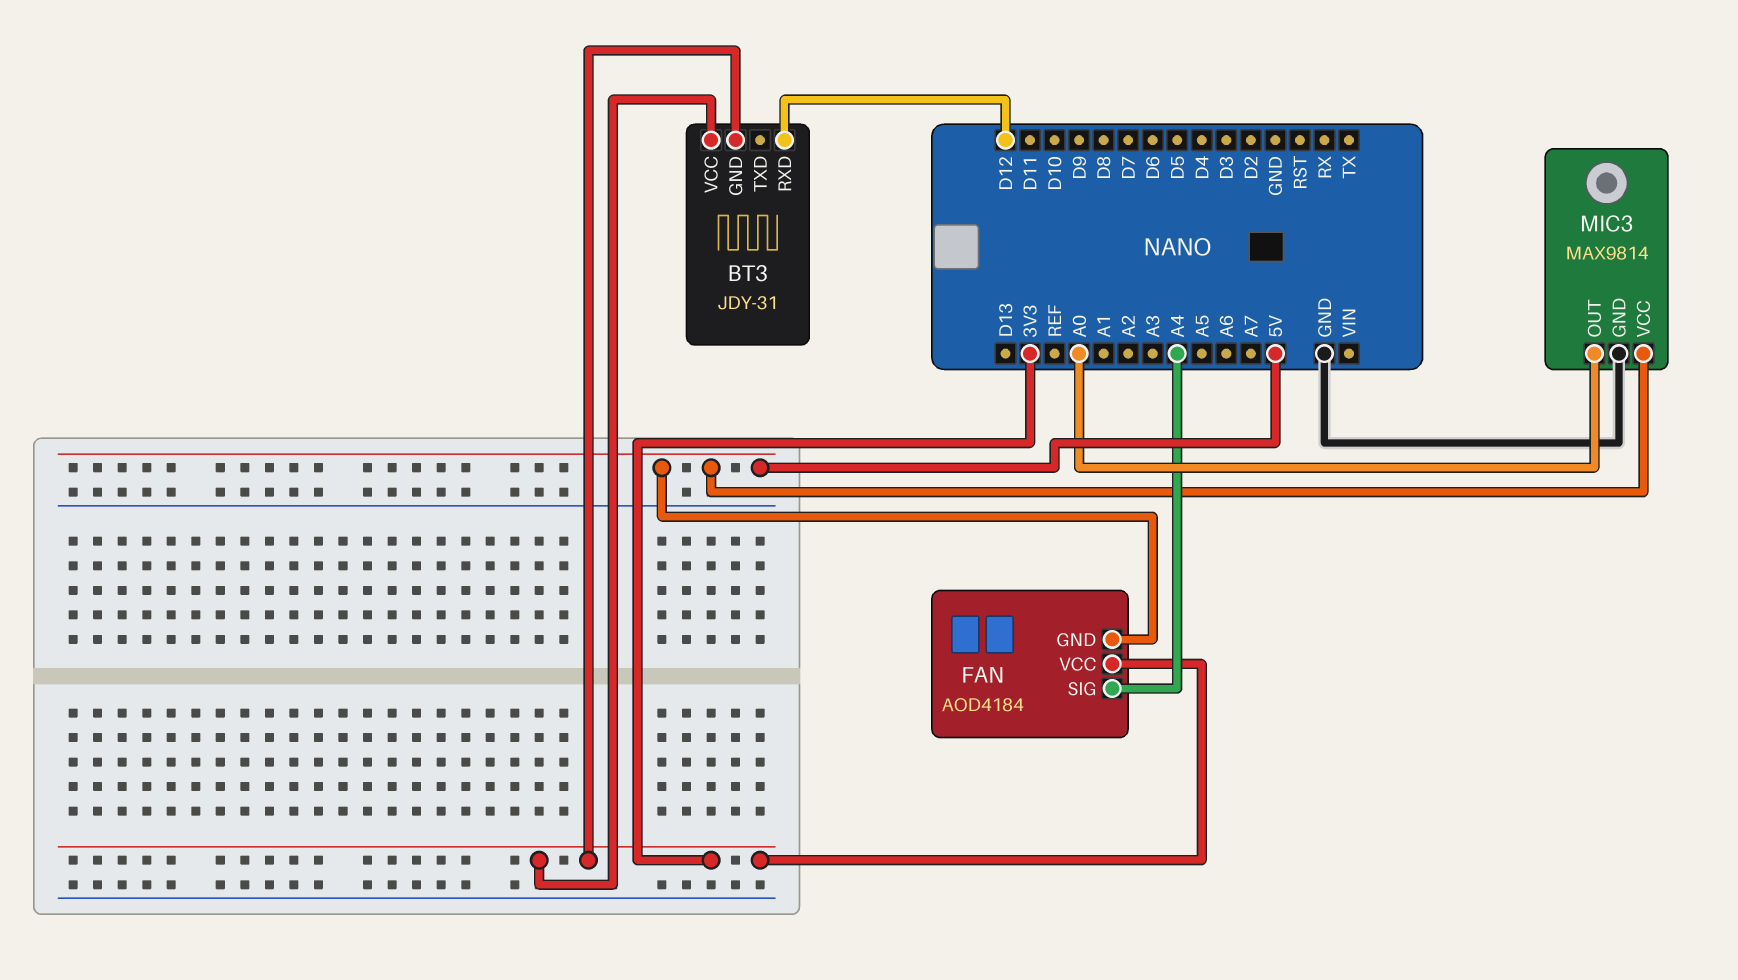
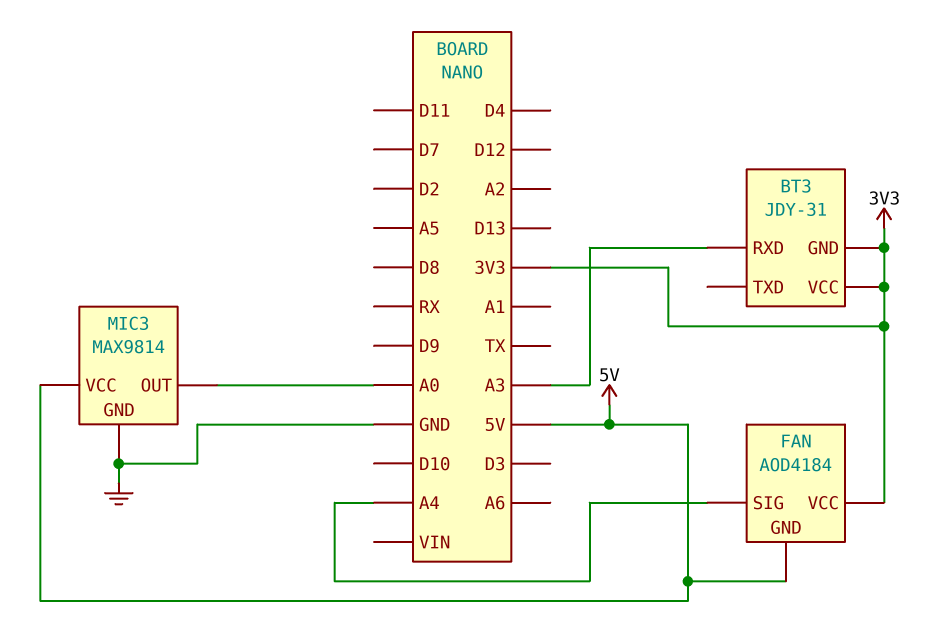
BT3 pin RXD: D12 -> A3

